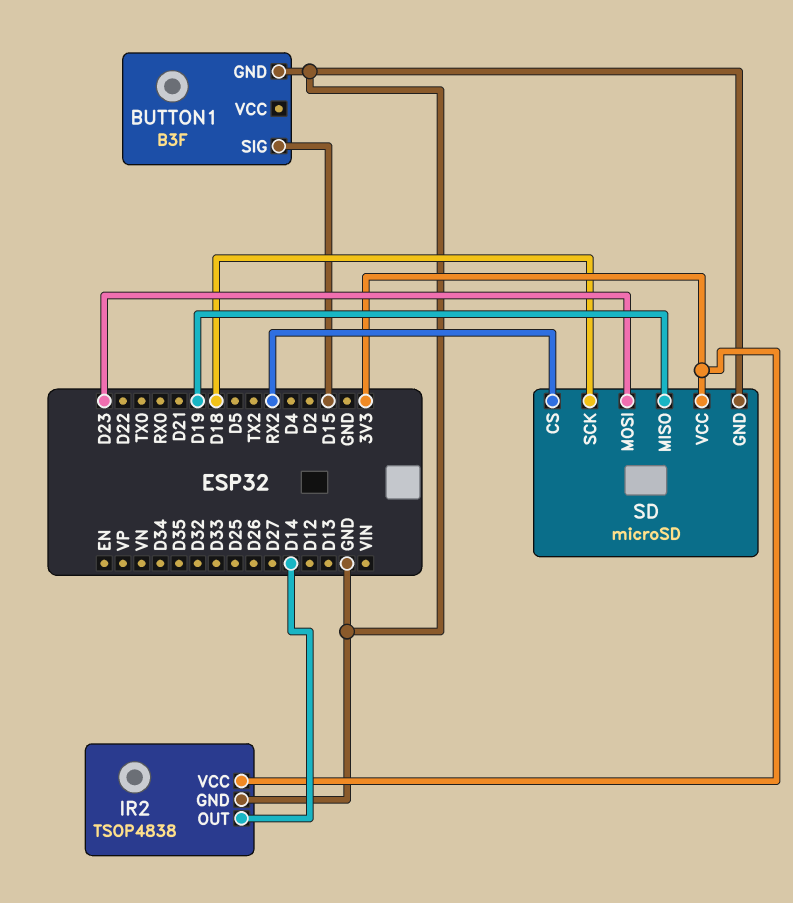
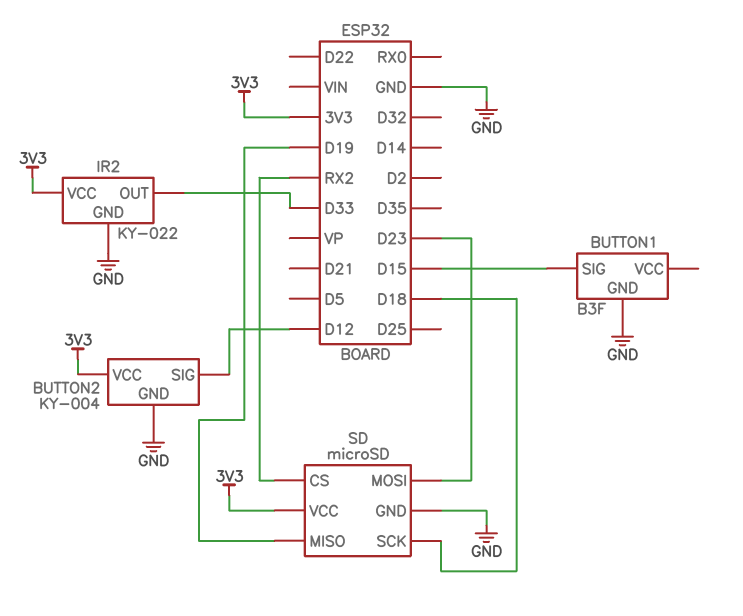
BUTTON2: none -> KY-004
BUTTON2 pin GND: none -> GND
BUTTON2 pin SIG: none -> D12
BUTTON2 pin VCC: none -> 3V3
IR2: TSOP4838 -> KY-022
IR2 pin OUT: D14 -> D33

